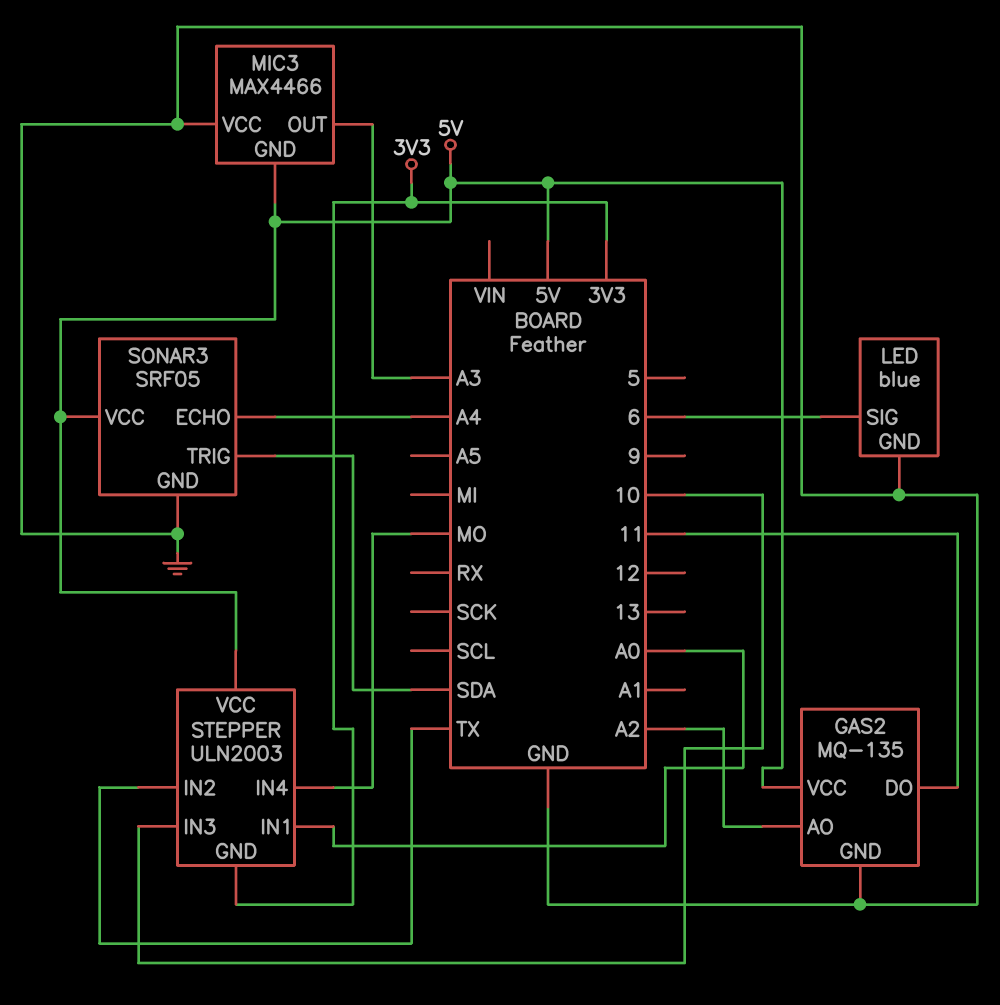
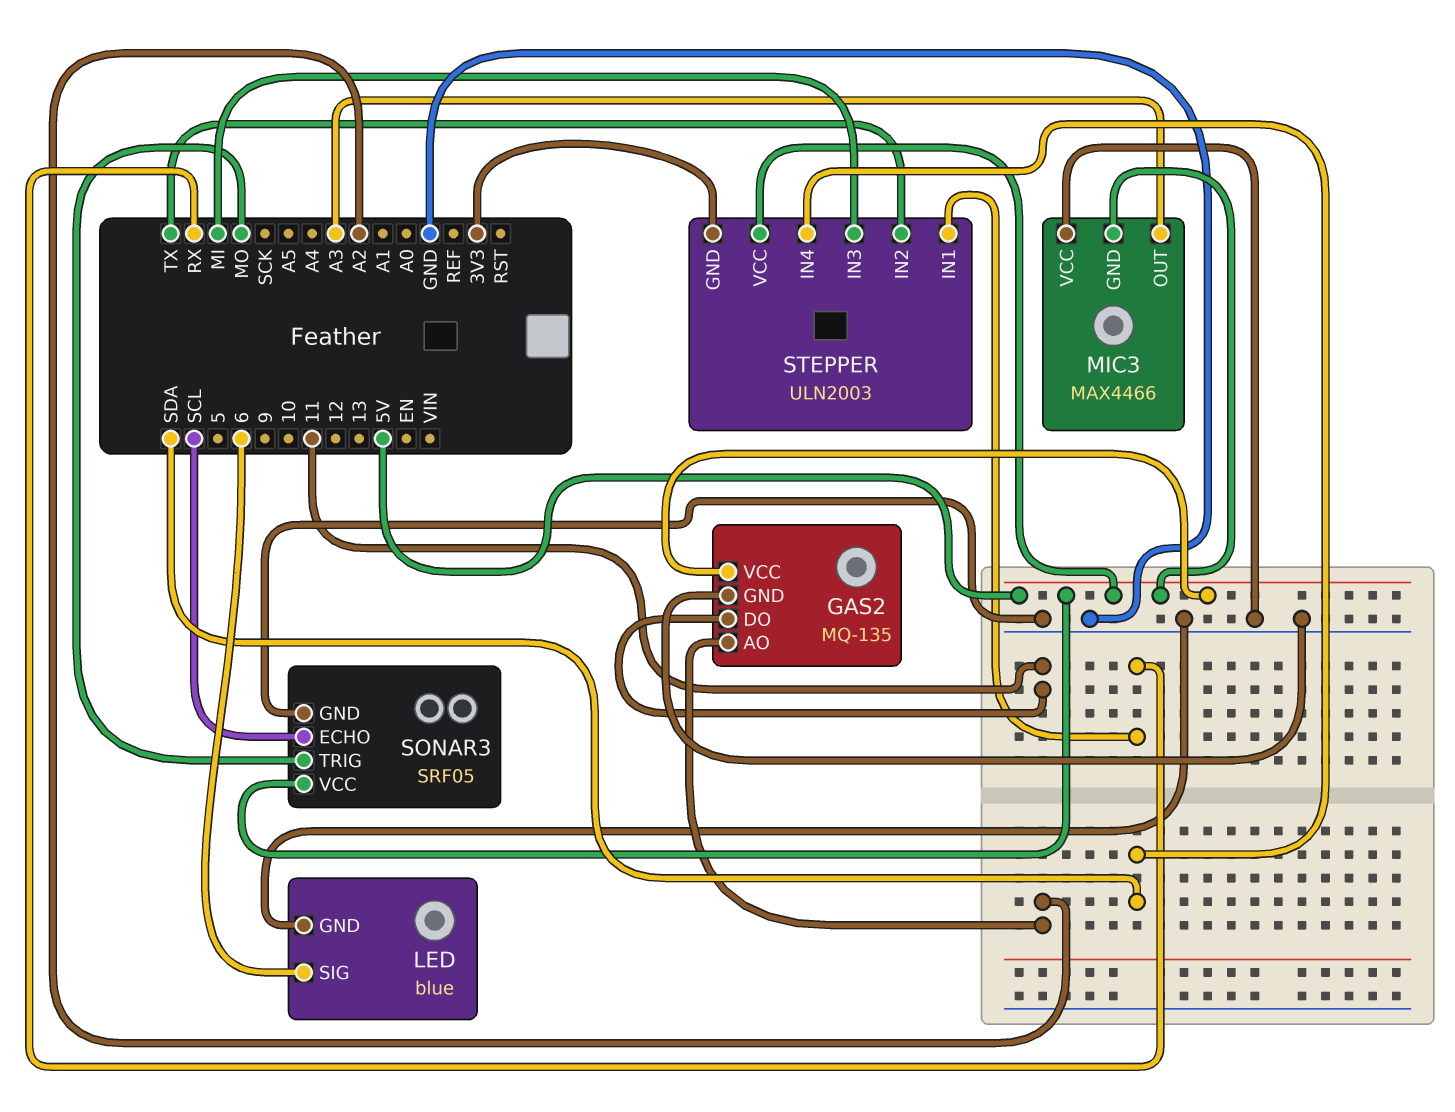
SONAR3 pin ECHO: A4 -> SCL
SONAR3 pin TRIG: SDA -> MO
STEPPER pin IN1: A0 -> RX
STEPPER pin IN3: 10 -> MI
STEPPER pin IN4: MO -> SDA

